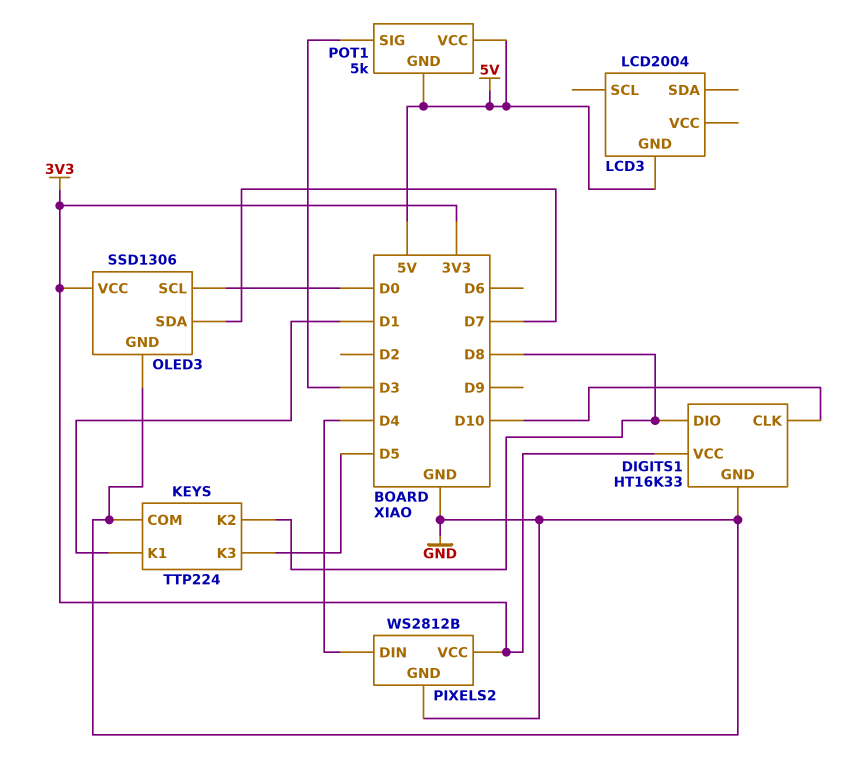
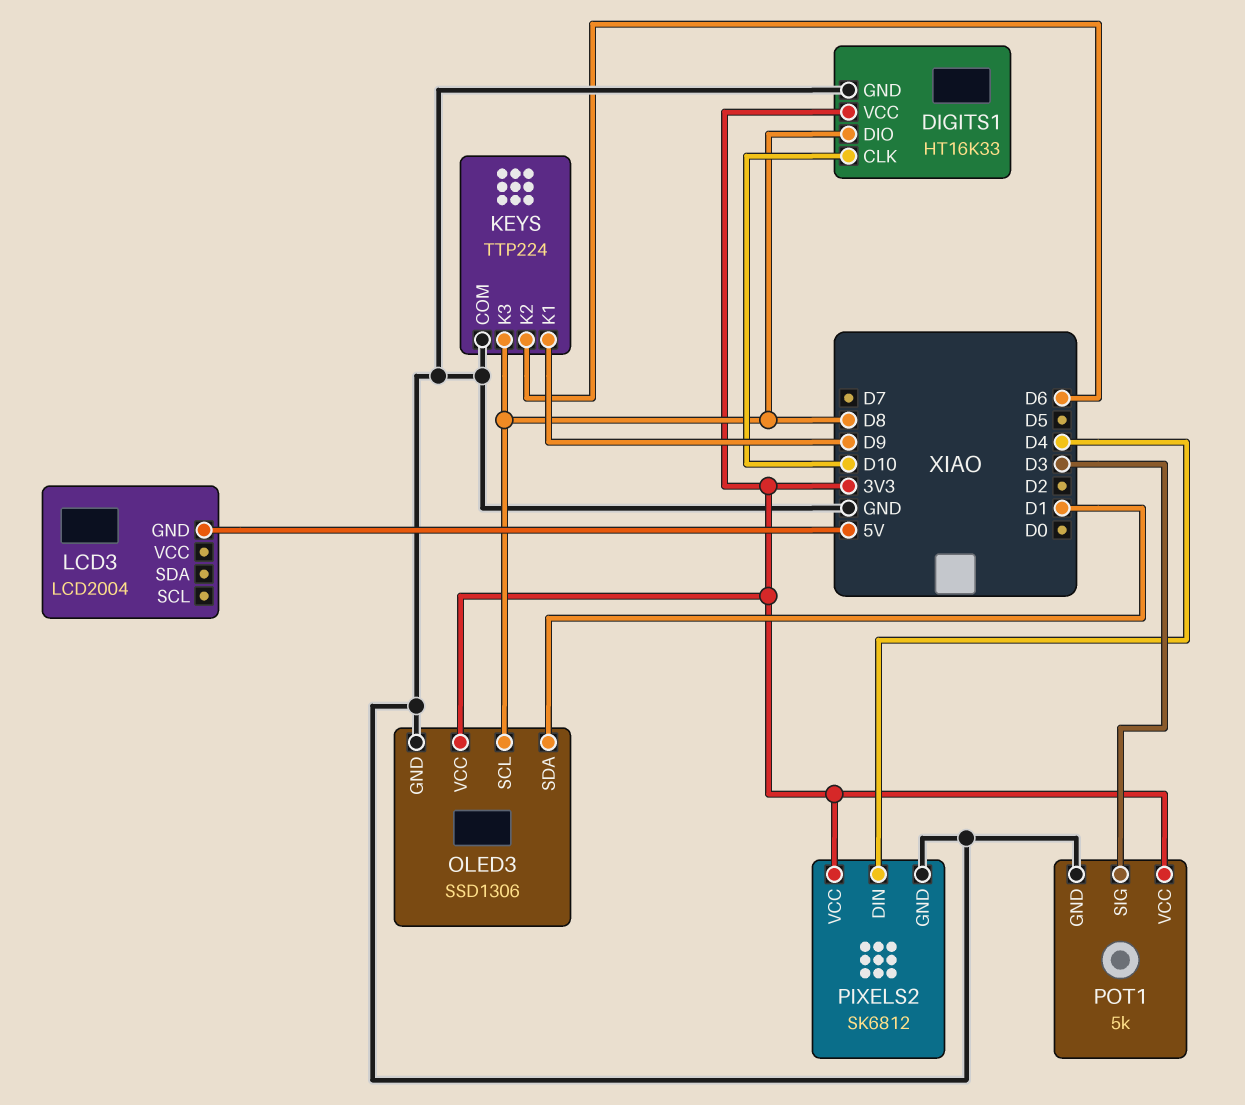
KEYS pin K1: D1 -> D9
KEYS pin K2: D8 -> D6
KEYS pin K3: D5 -> D8
OLED3 pin SCL: D0 -> D8
OLED3 pin SDA: D7 -> D1
PIXELS2: WS2812B -> SK6812
POT1 pin GND: 5V -> GND
POT1 pin VCC: 5V -> 3V3

